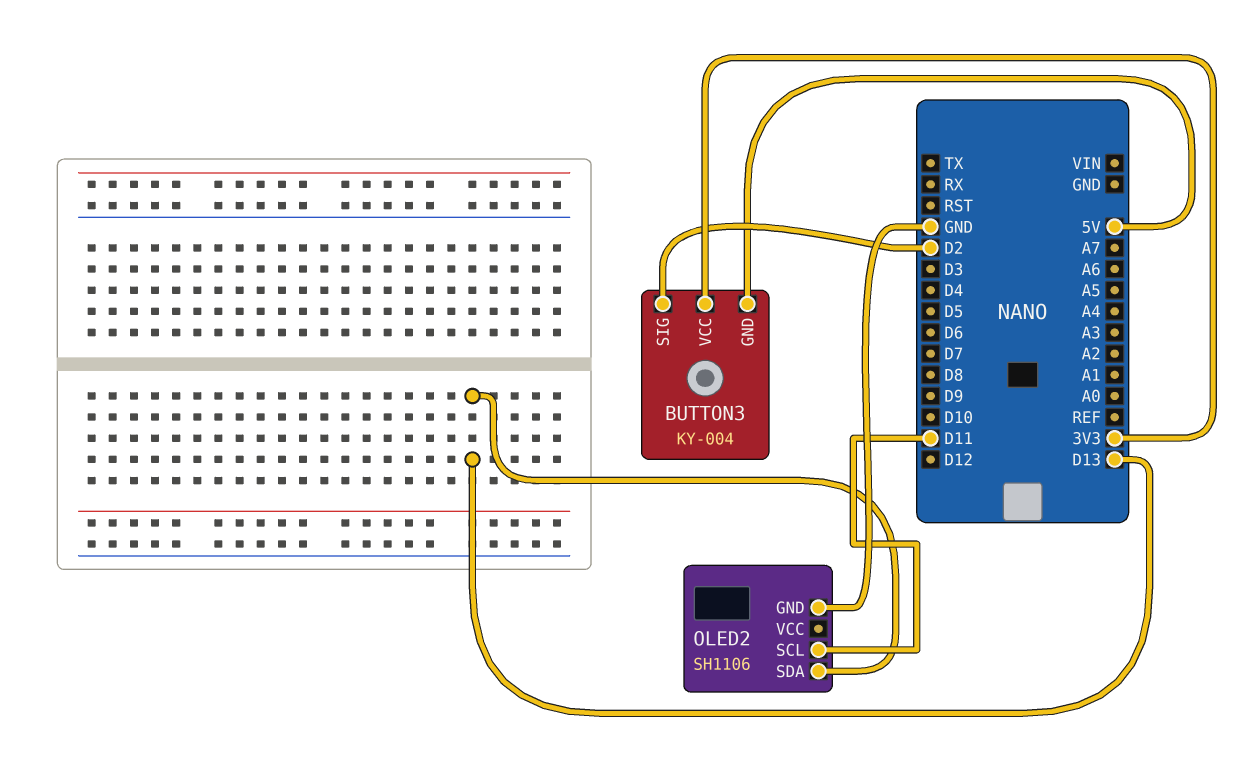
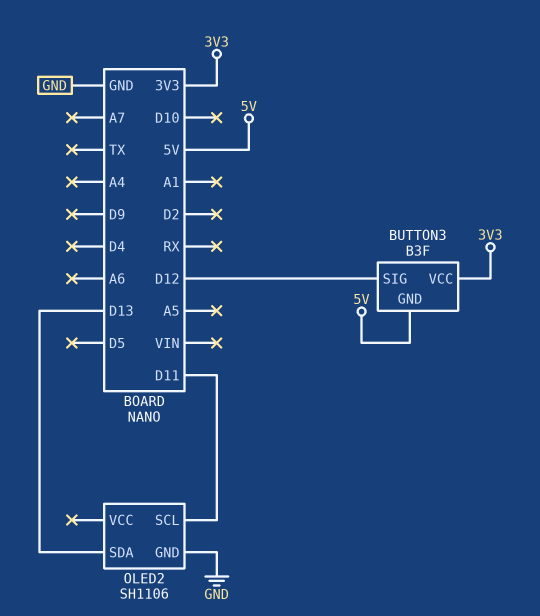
BUTTON3: KY-004 -> B3F
BUTTON3 pin SIG: D2 -> D12

